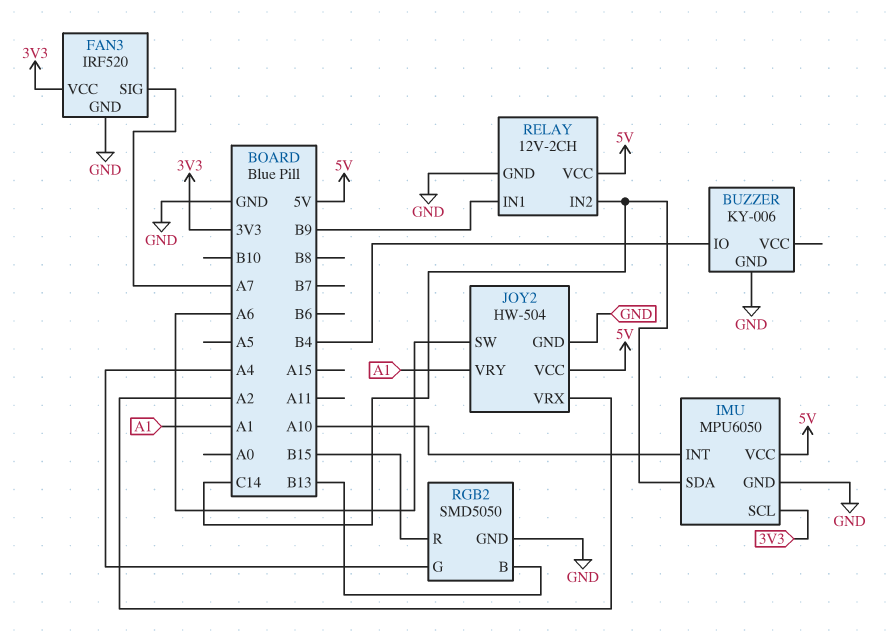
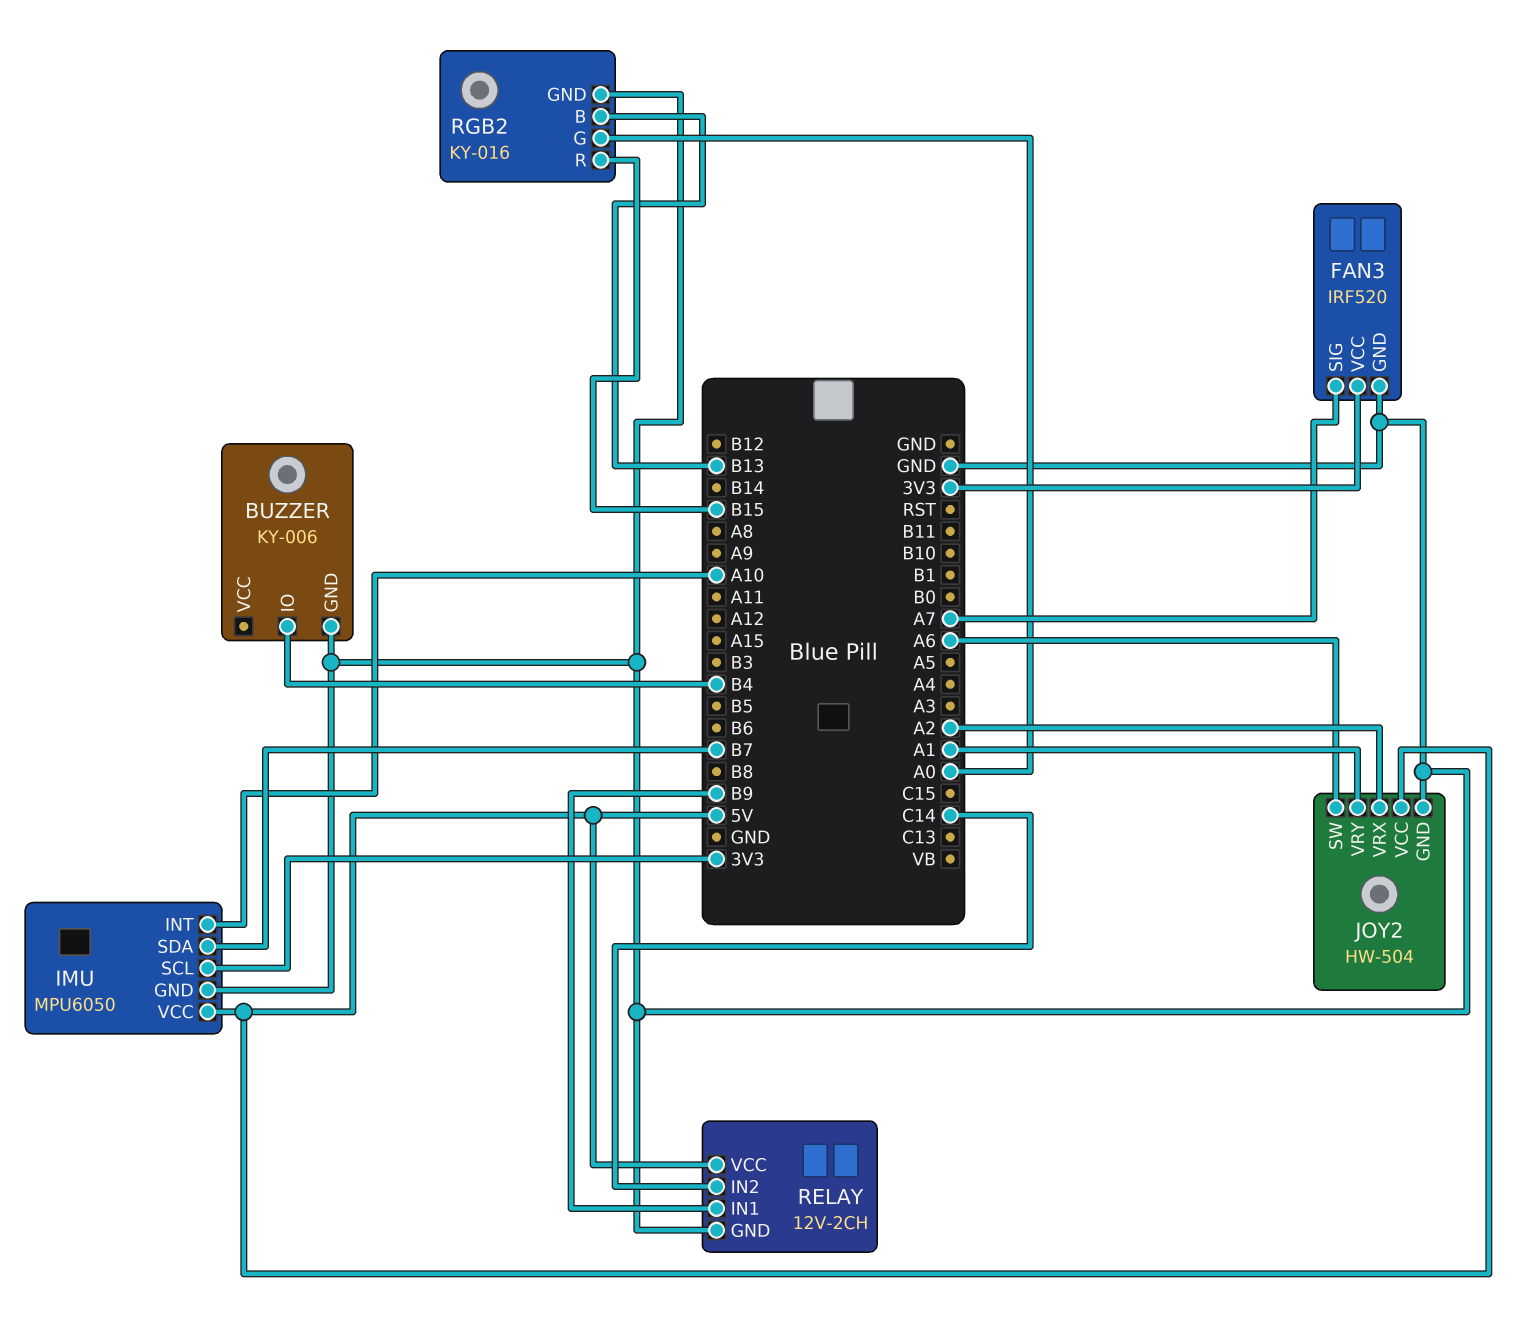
IMU pin SDA: C14 -> B7
RGB2: SMD5050 -> KY-016
RGB2 pin G: A4 -> A0

